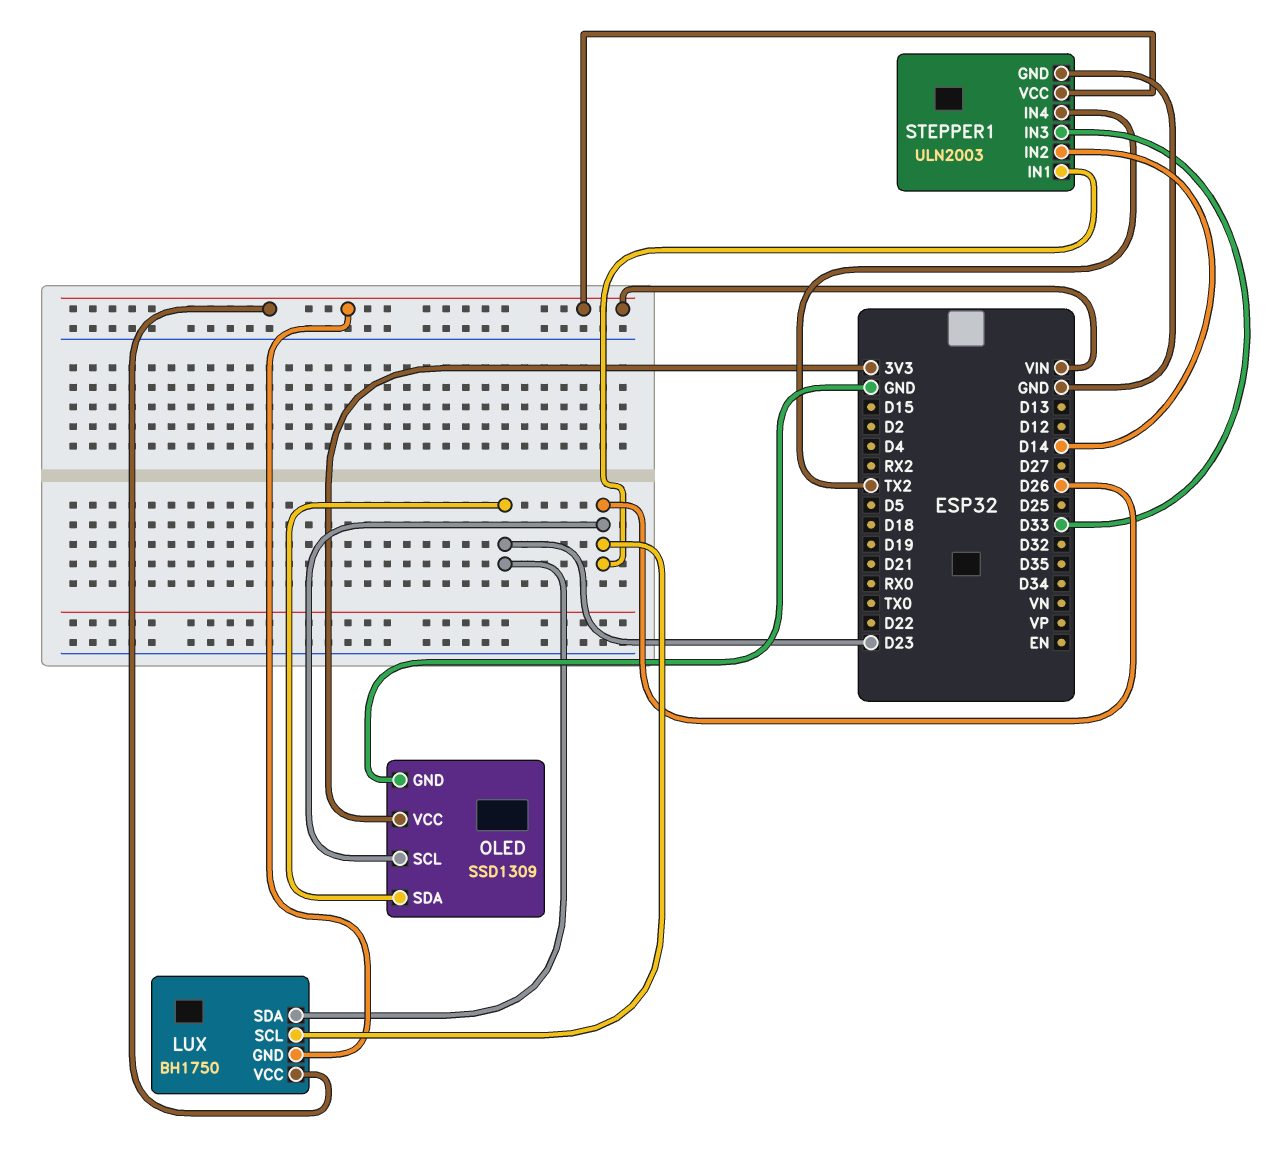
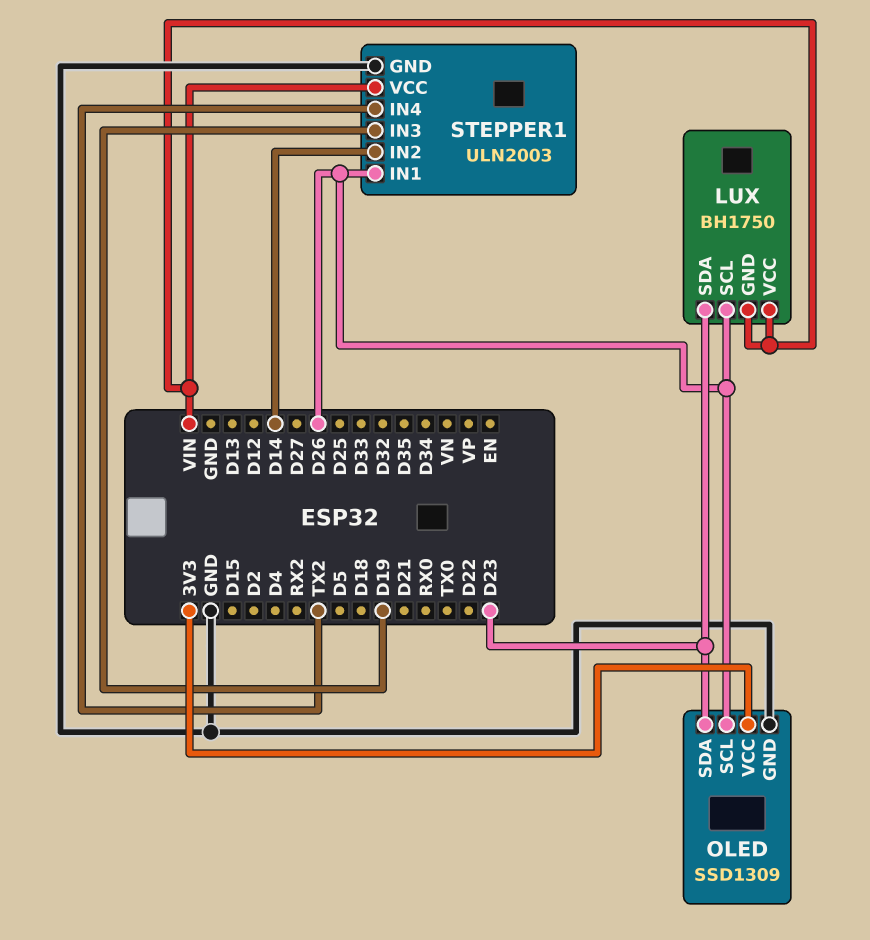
STEPPER1 pin IN3: D33 -> D19

